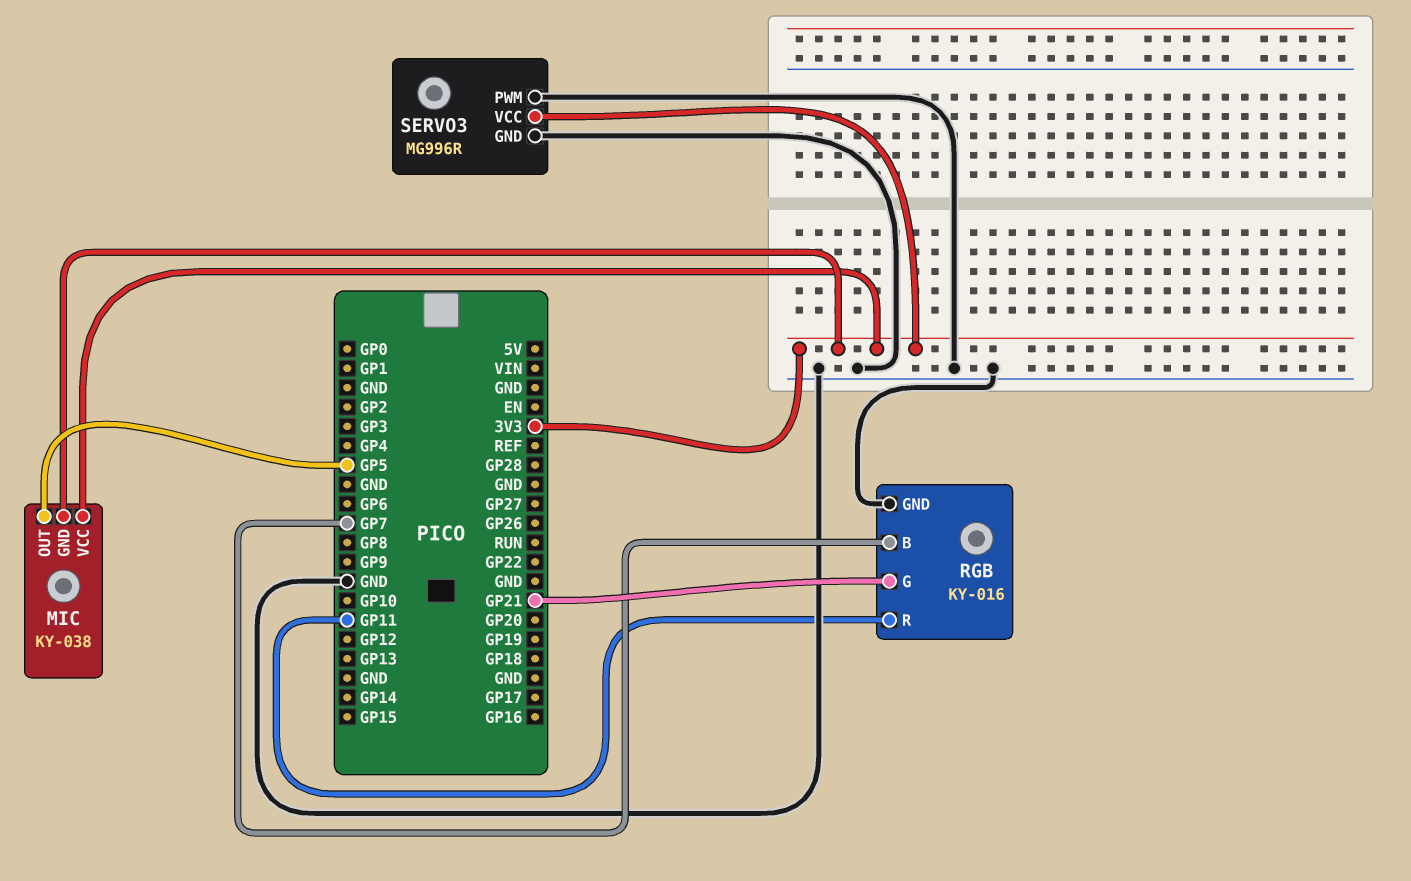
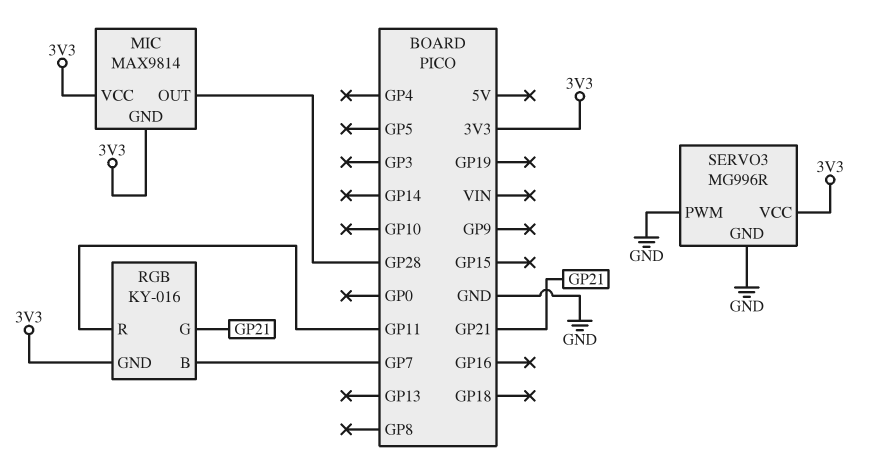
MIC: KY-038 -> MAX9814
MIC pin OUT: GP5 -> GP28
RGB pin GND: GND -> 3V3

